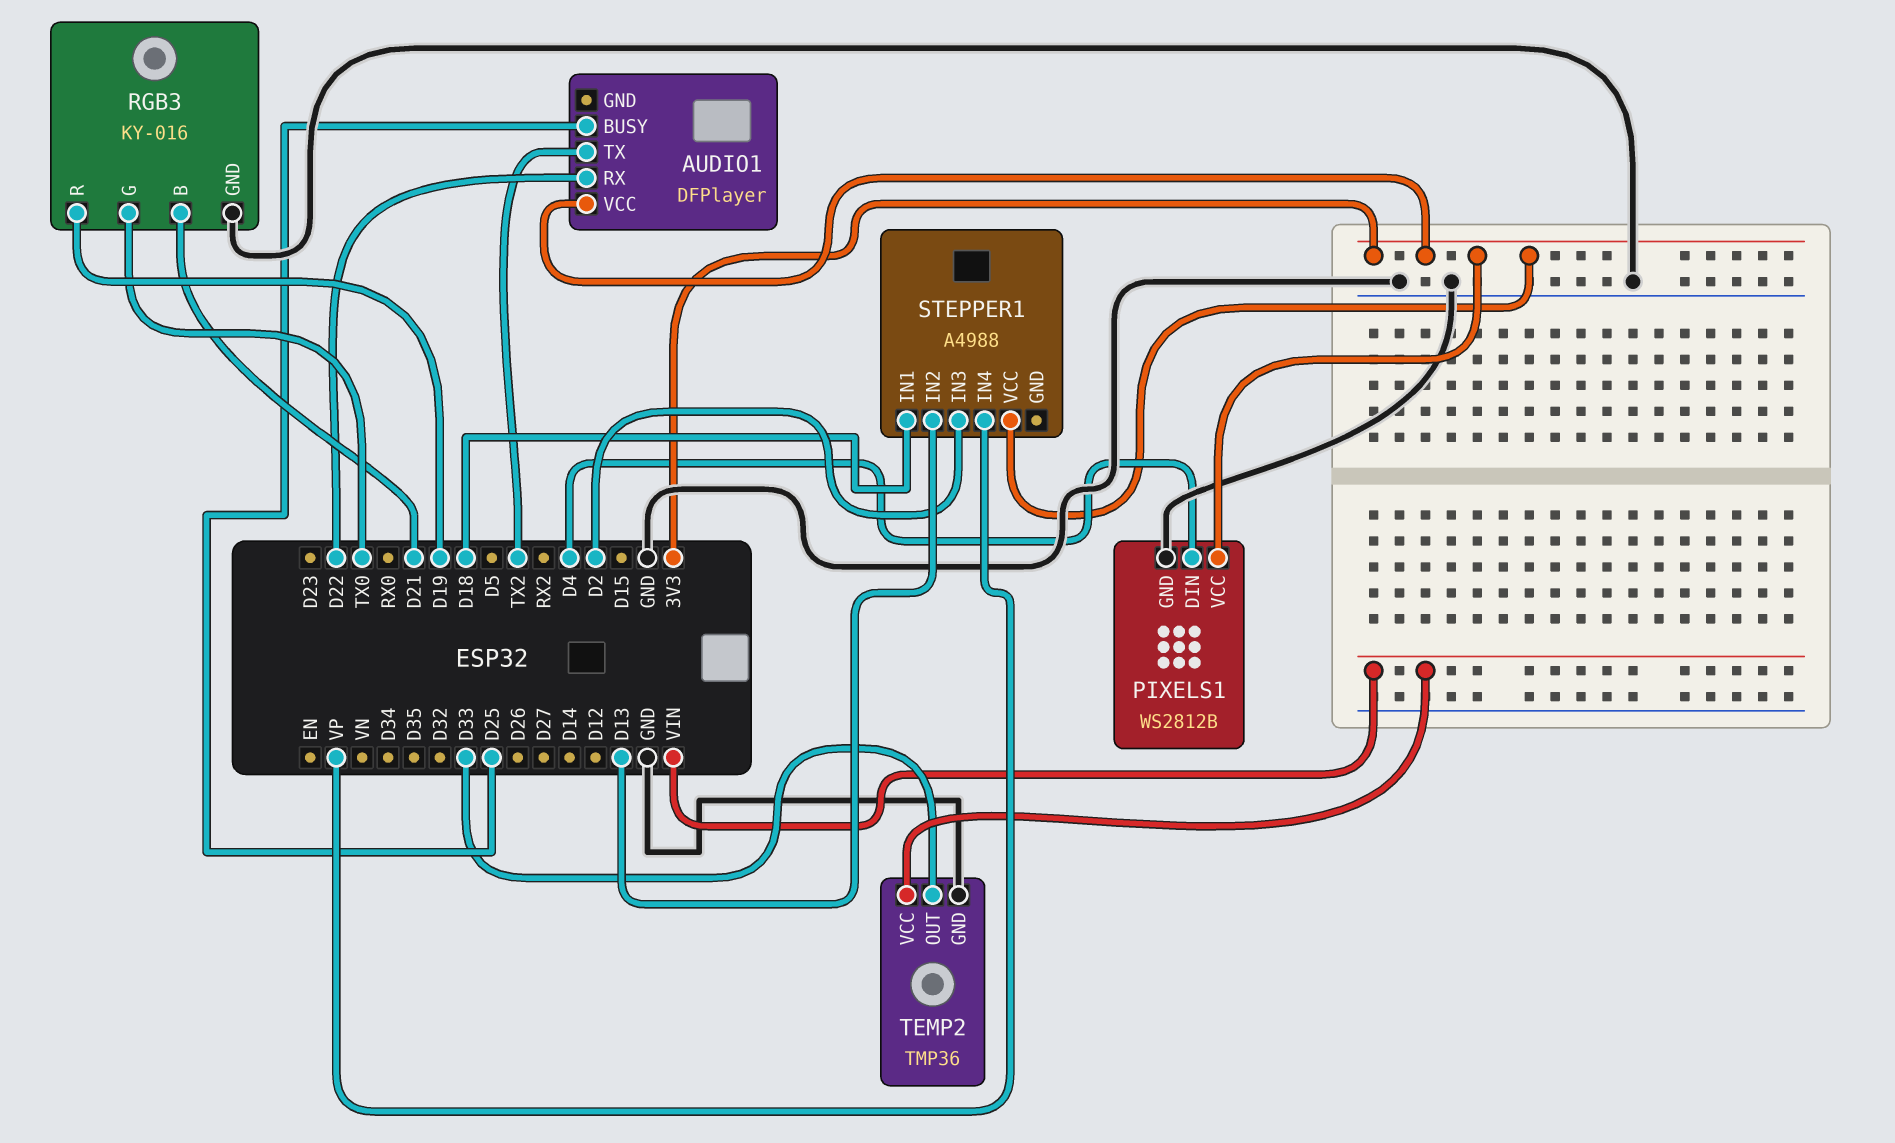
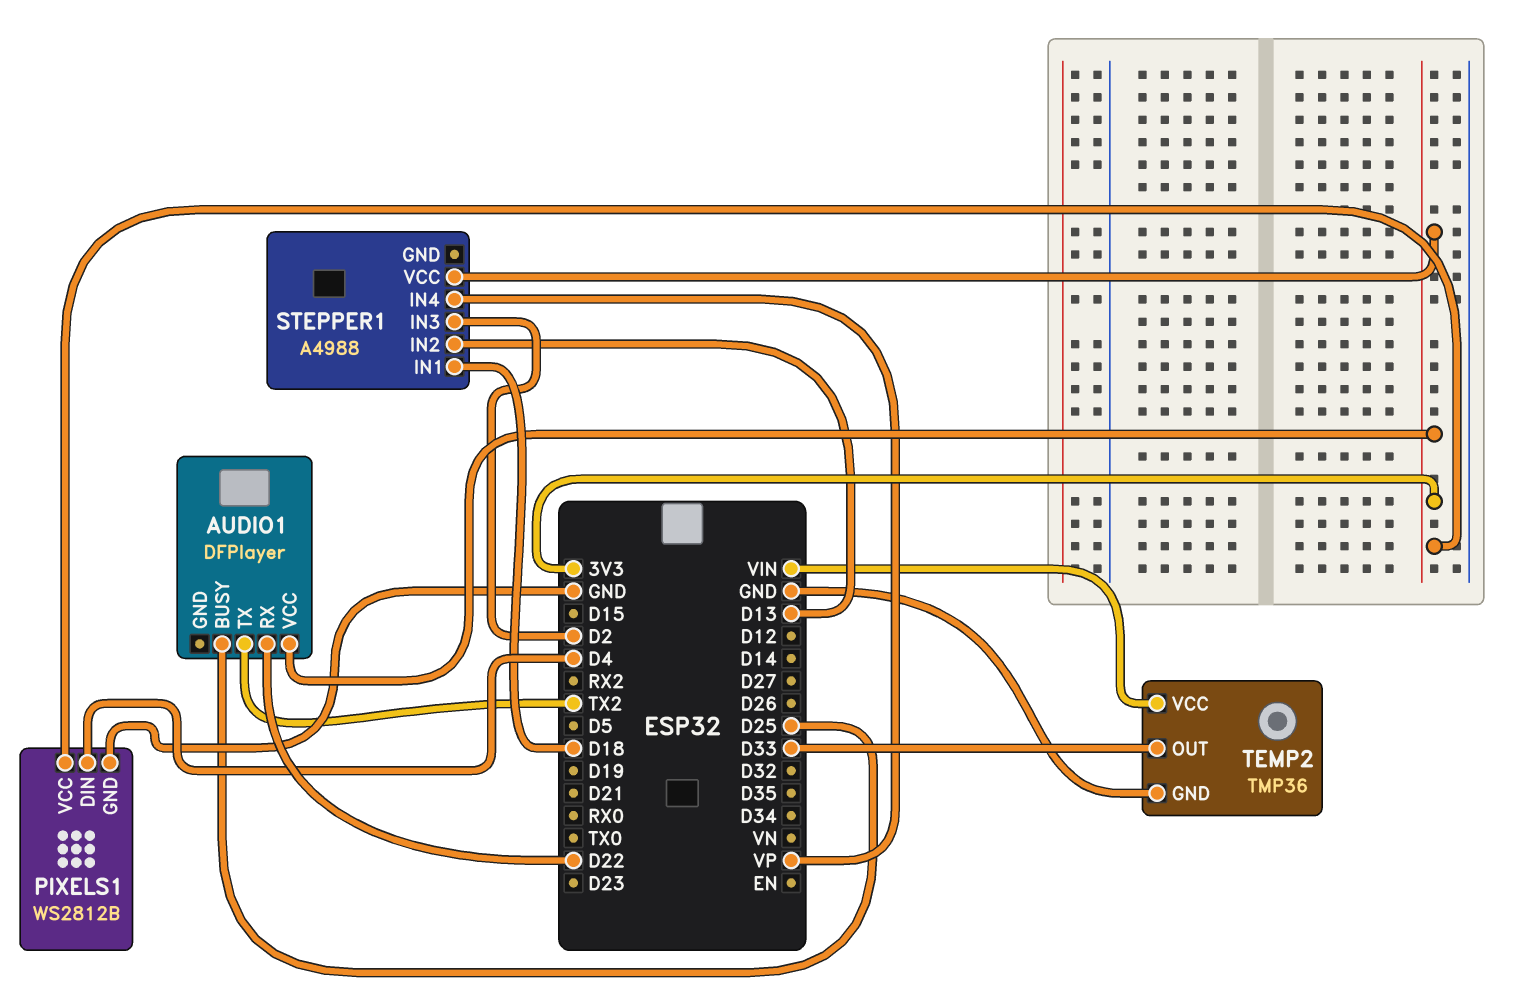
RGB3: KY-016 -> none
RGB3 pin B: D21 -> none
RGB3 pin G: TX0 -> none
RGB3 pin GND: GND -> none
RGB3 pin R: D19 -> none

